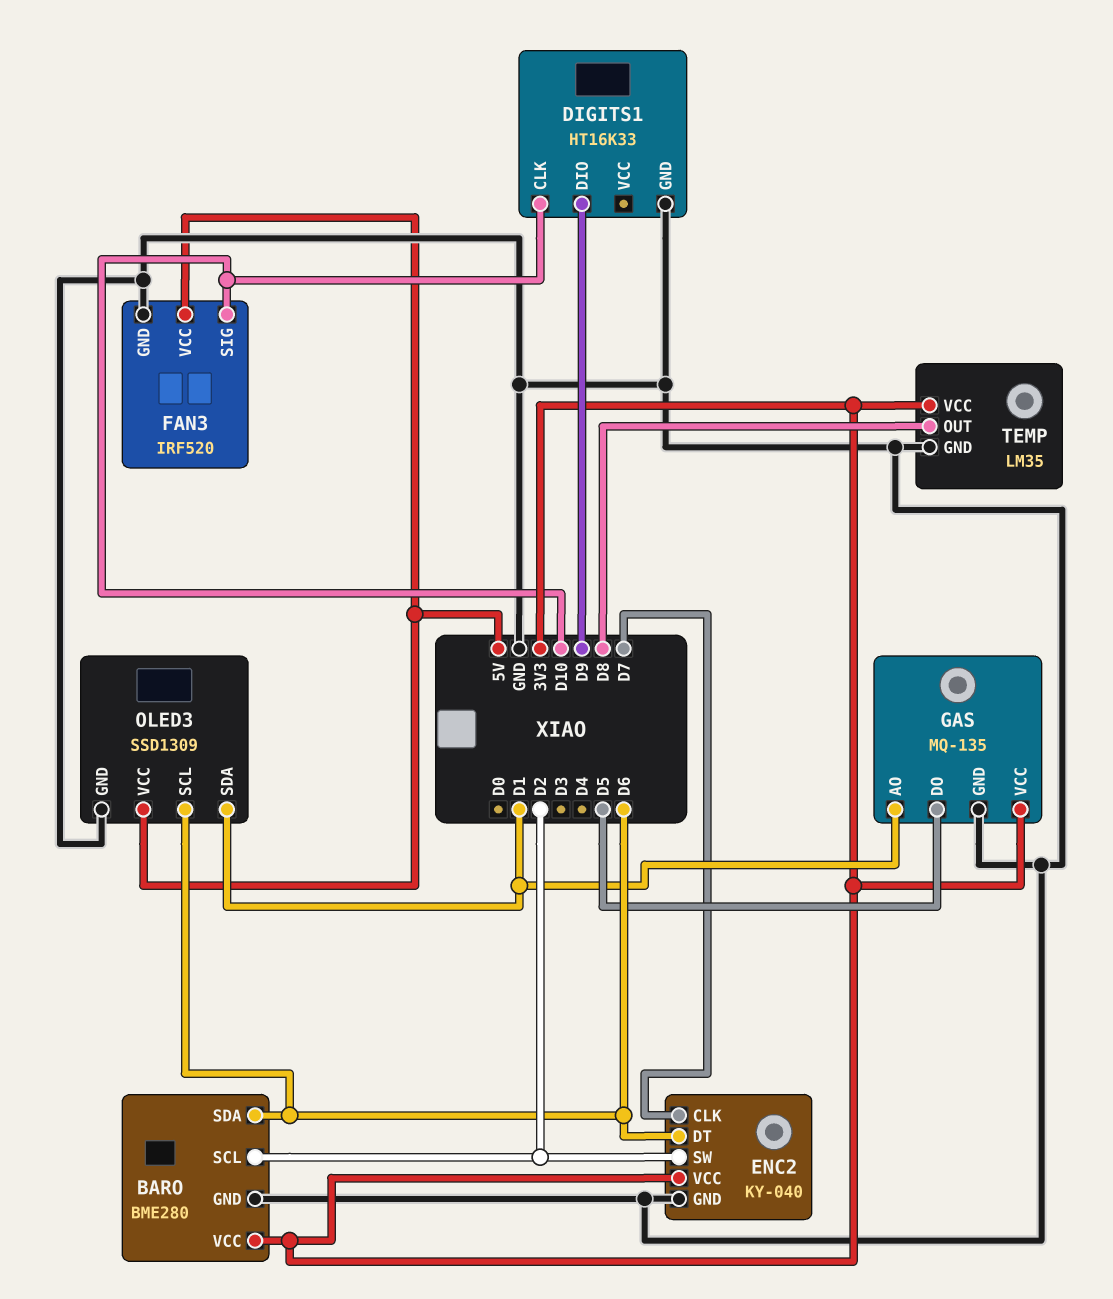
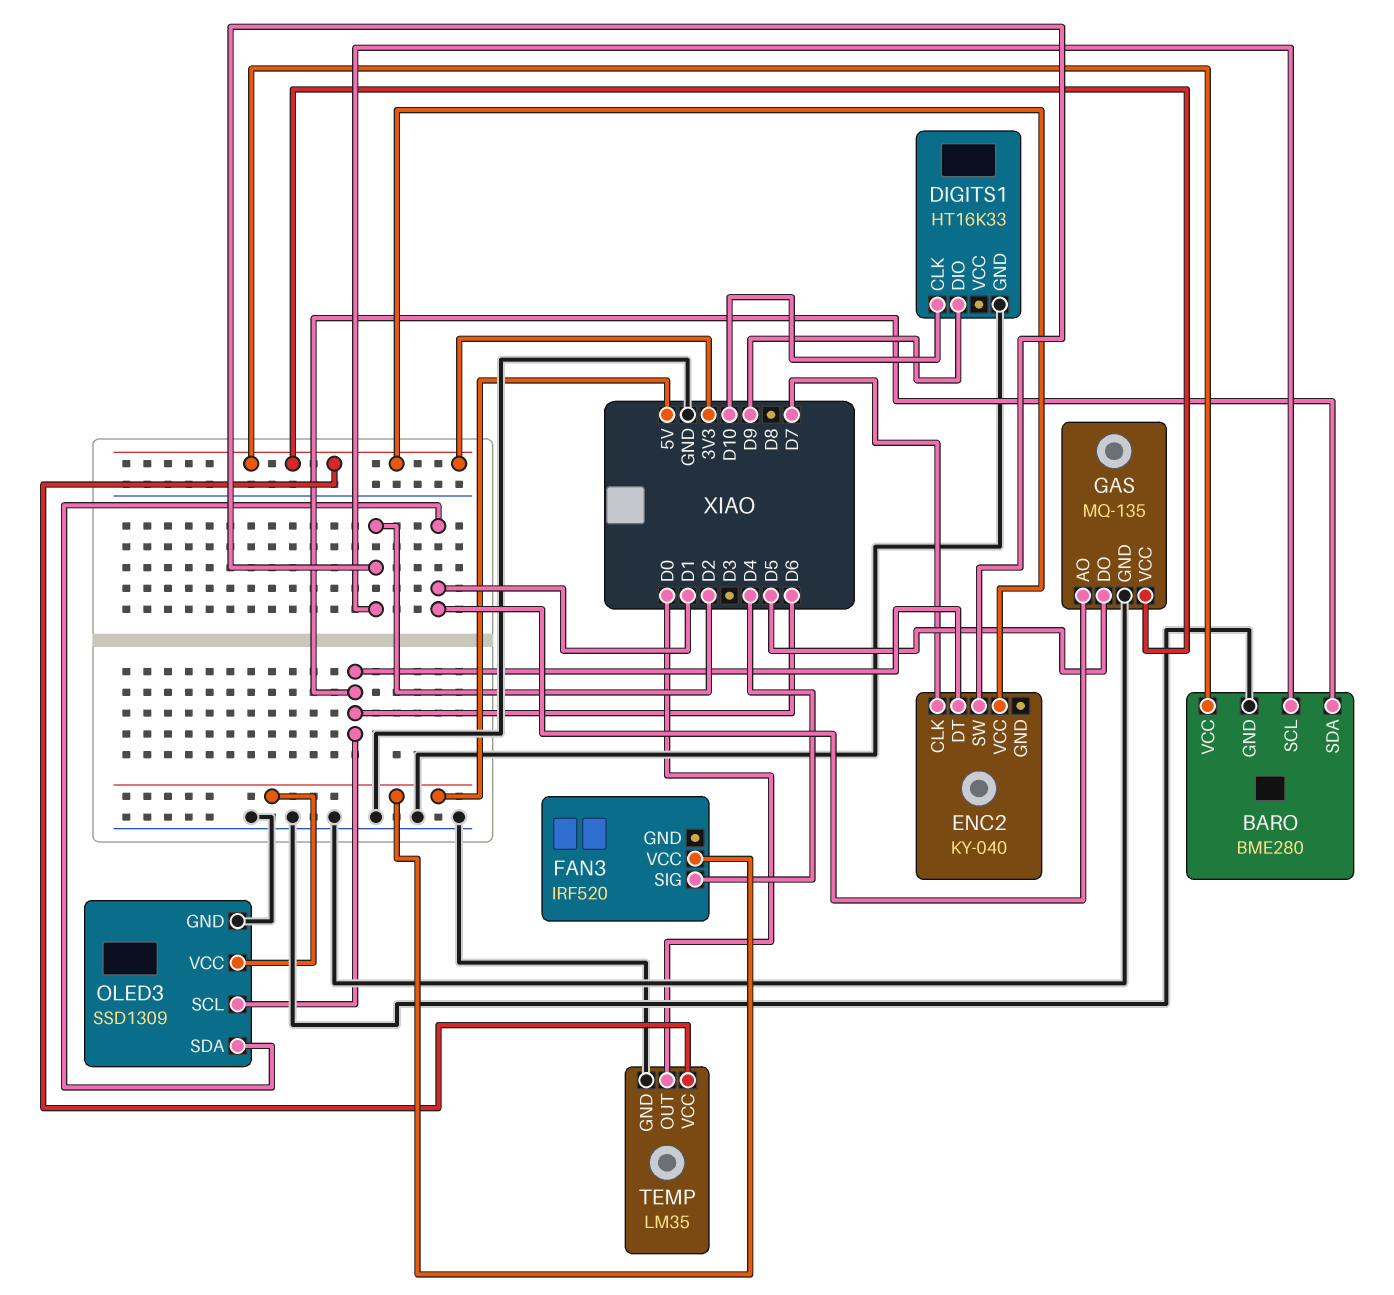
ENC2 pin GND: GND -> none
FAN3 pin GND: GND -> none
FAN3 pin SIG: D10 -> D4
TEMP pin OUT: D8 -> D0

